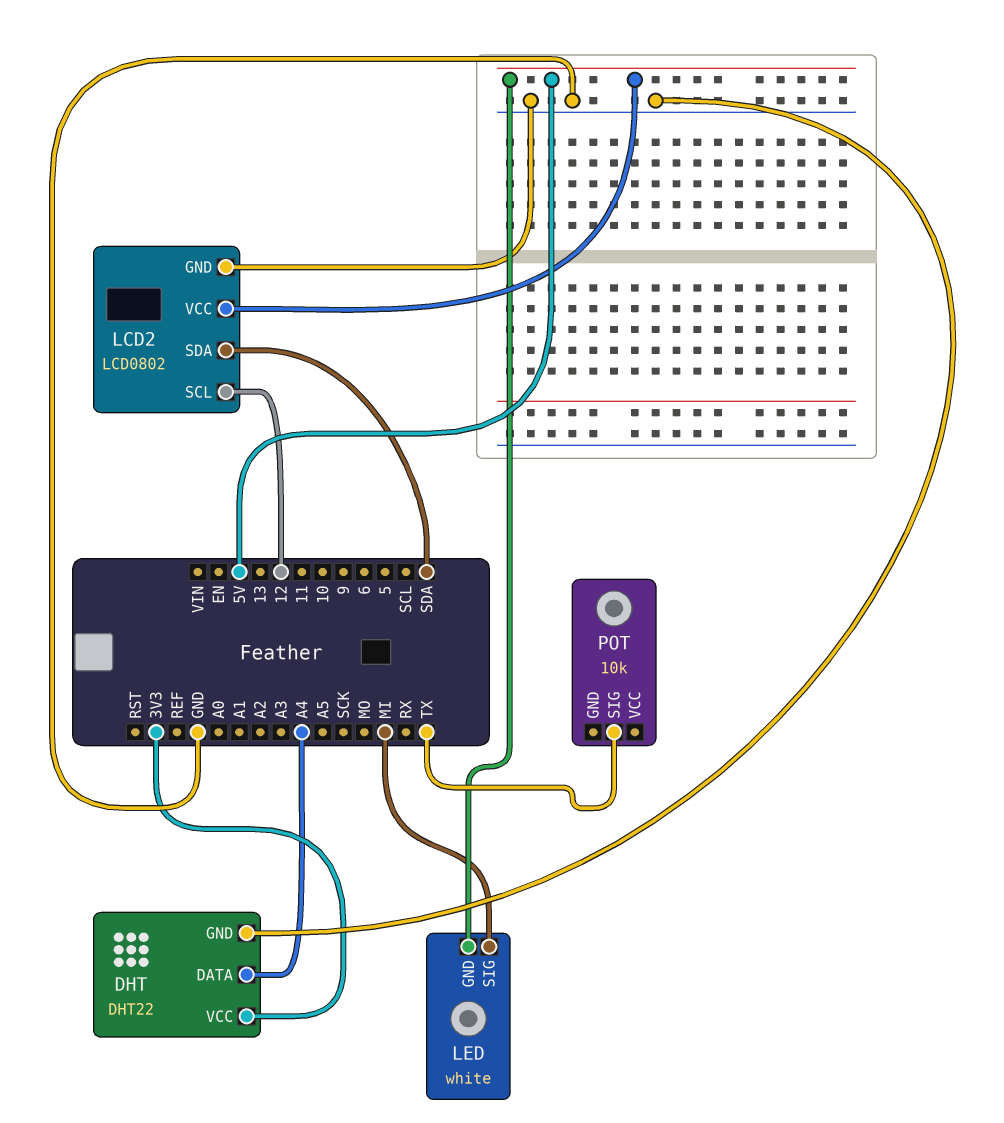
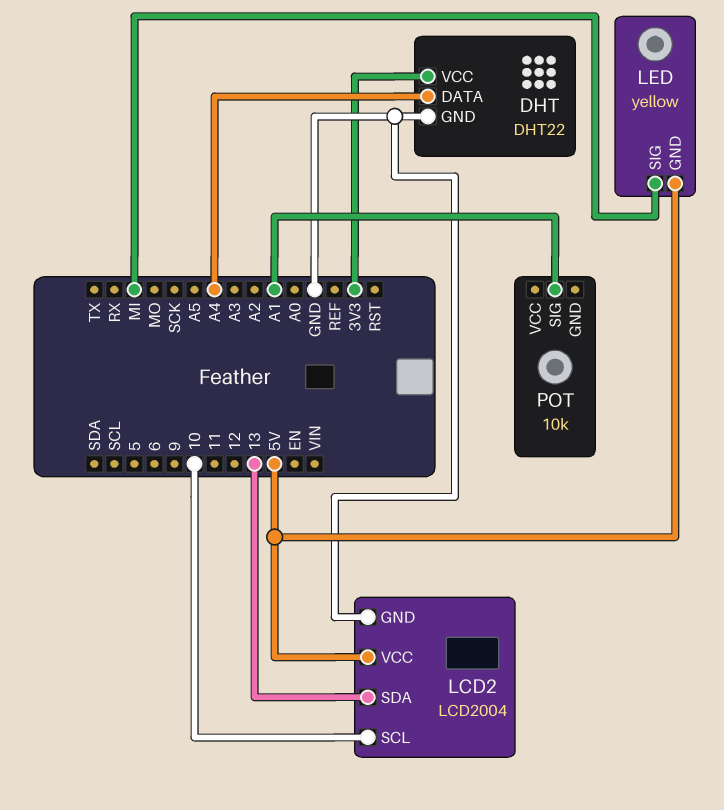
LCD2: LCD0802 -> LCD2004
LCD2 pin SCL: 12 -> 10
LCD2 pin SDA: SDA -> 13
LED: white -> yellow
POT pin SIG: TX -> A1

